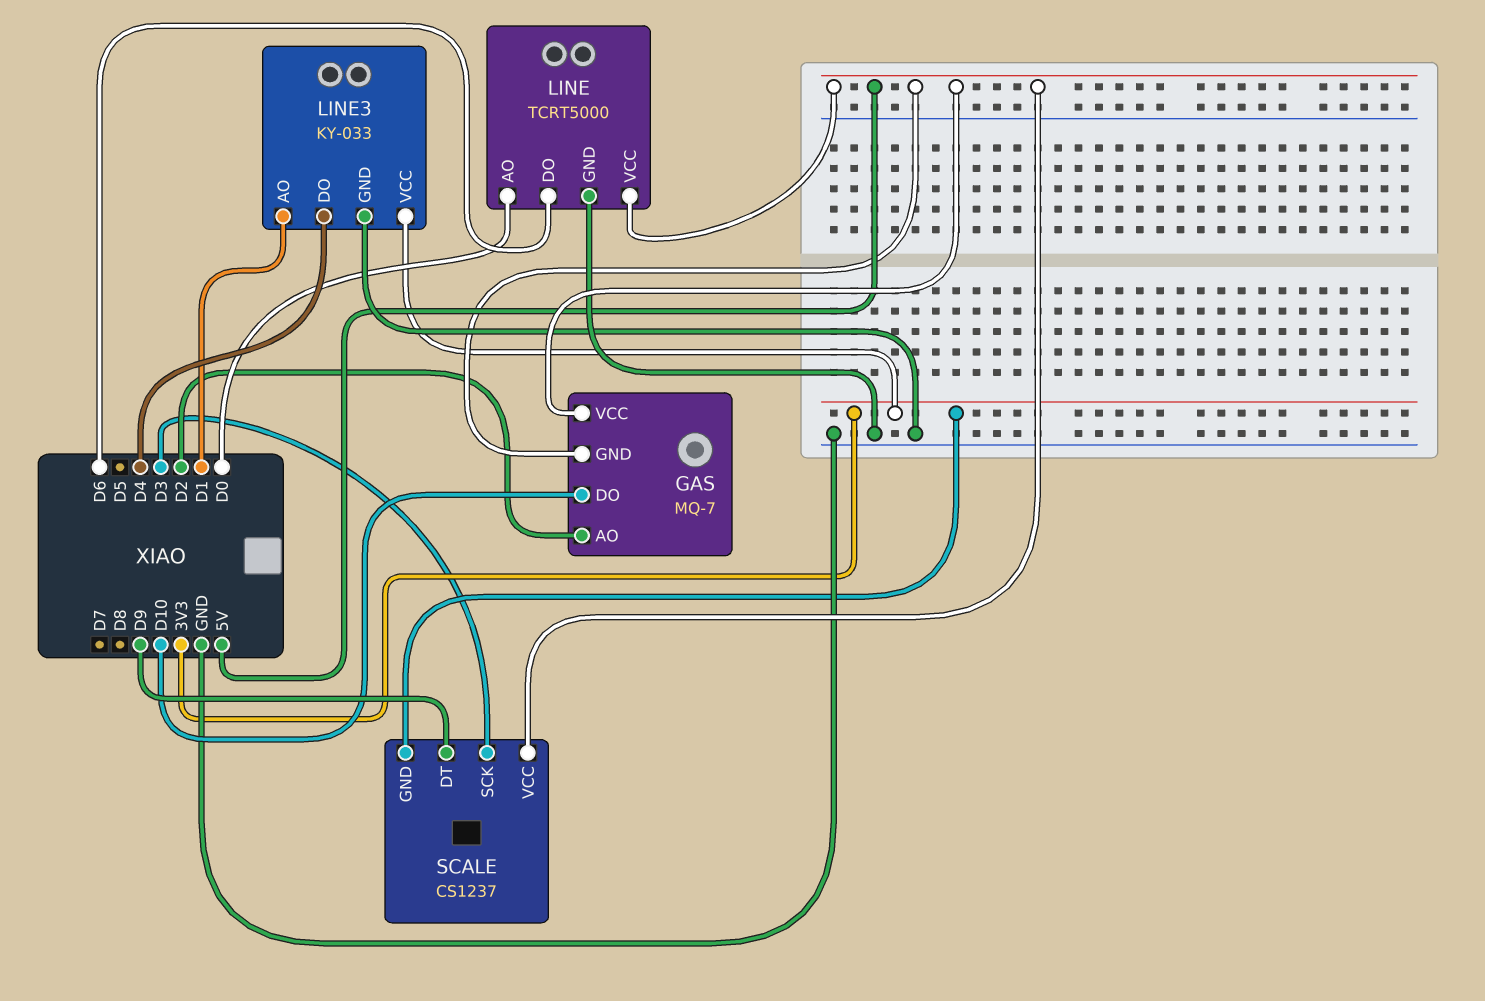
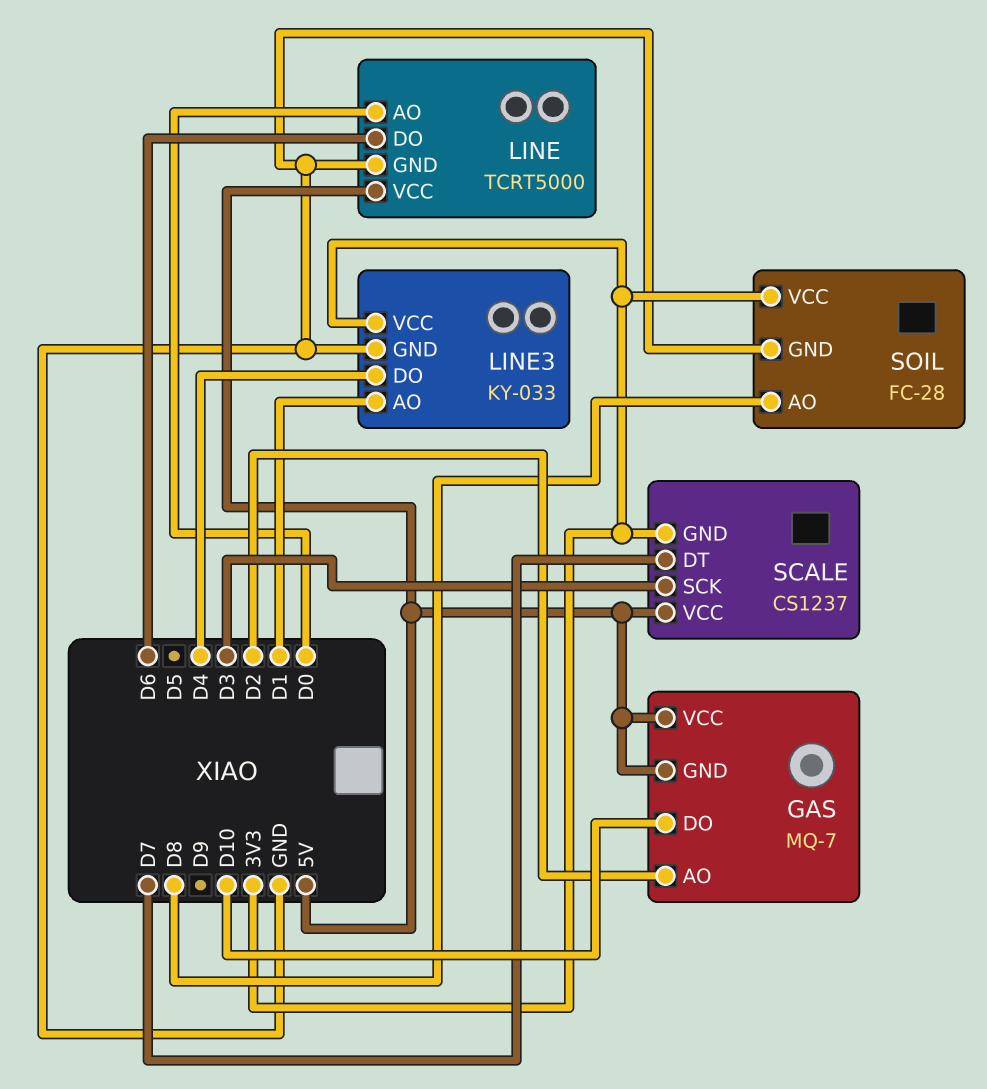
SCALE pin DT: D9 -> D7
SOIL: none -> FC-28
SOIL pin AO: none -> D8
SOIL pin GND: none -> GND
SOIL pin VCC: none -> 3V3

